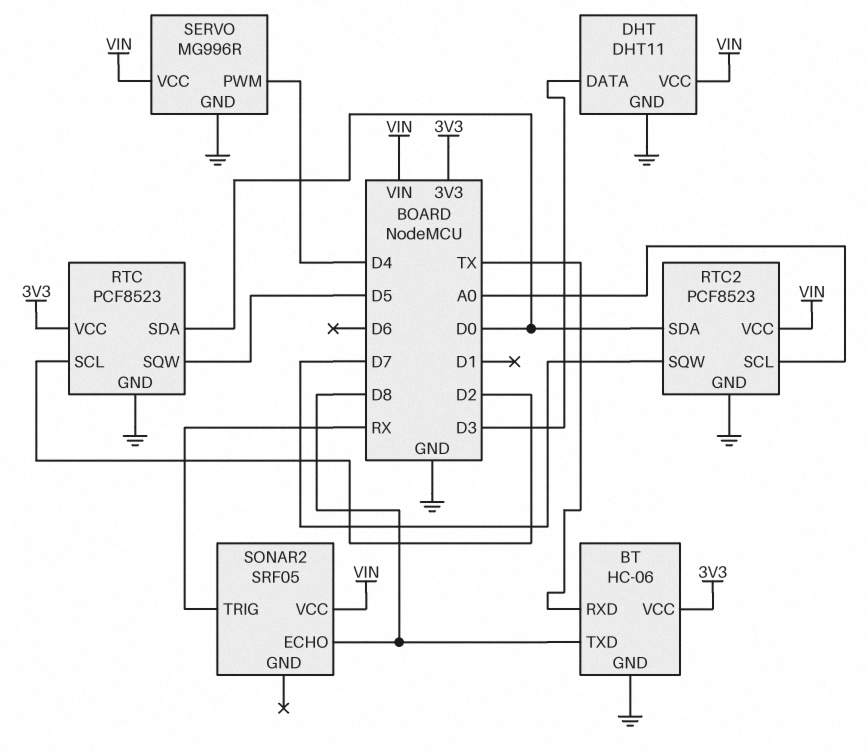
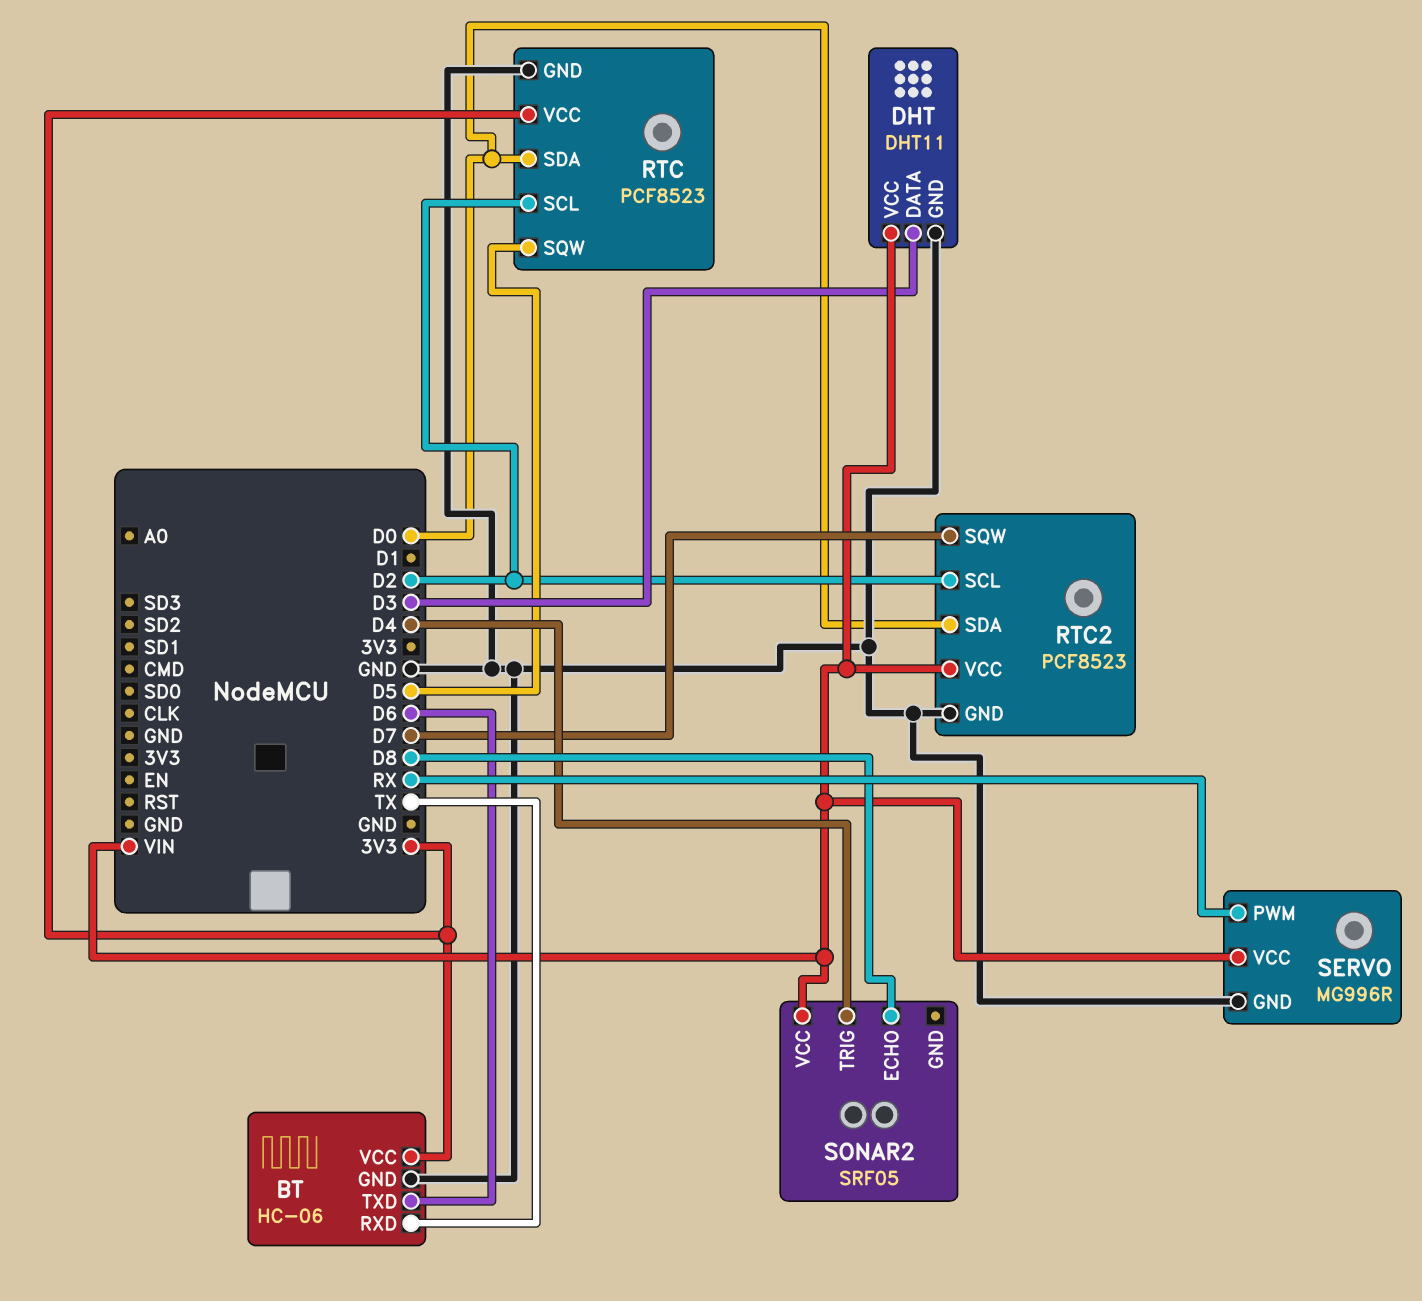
BT pin TXD: D8 -> D6
RTC2 pin SCL: A0 -> D2
SERVO pin PWM: D4 -> RX
SONAR2 pin TRIG: RX -> D4

